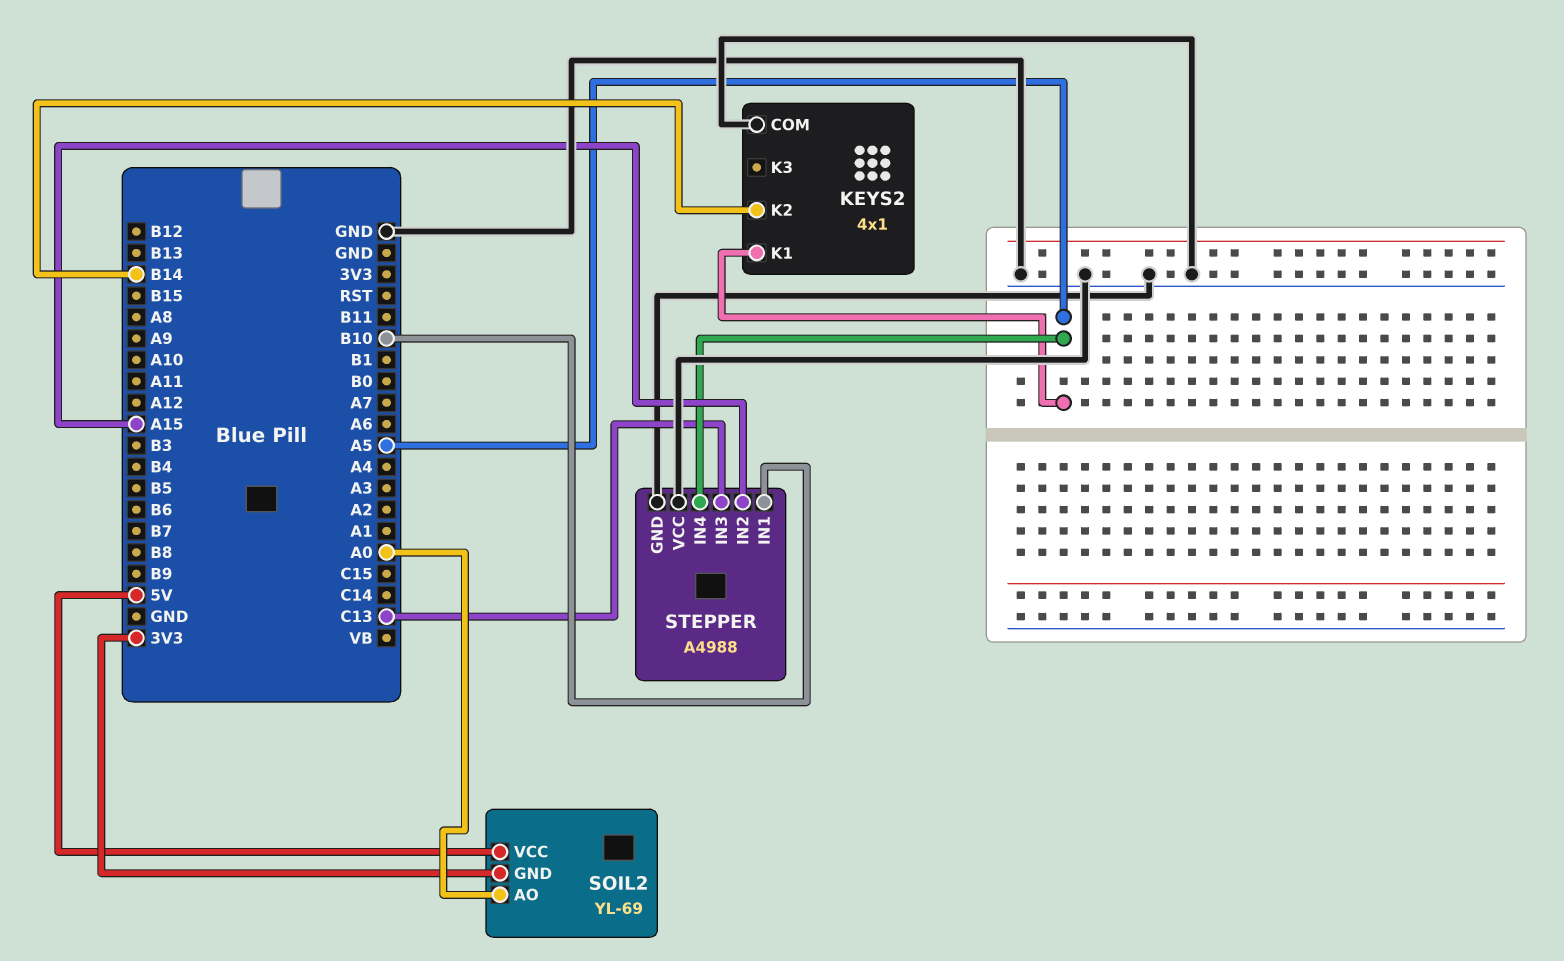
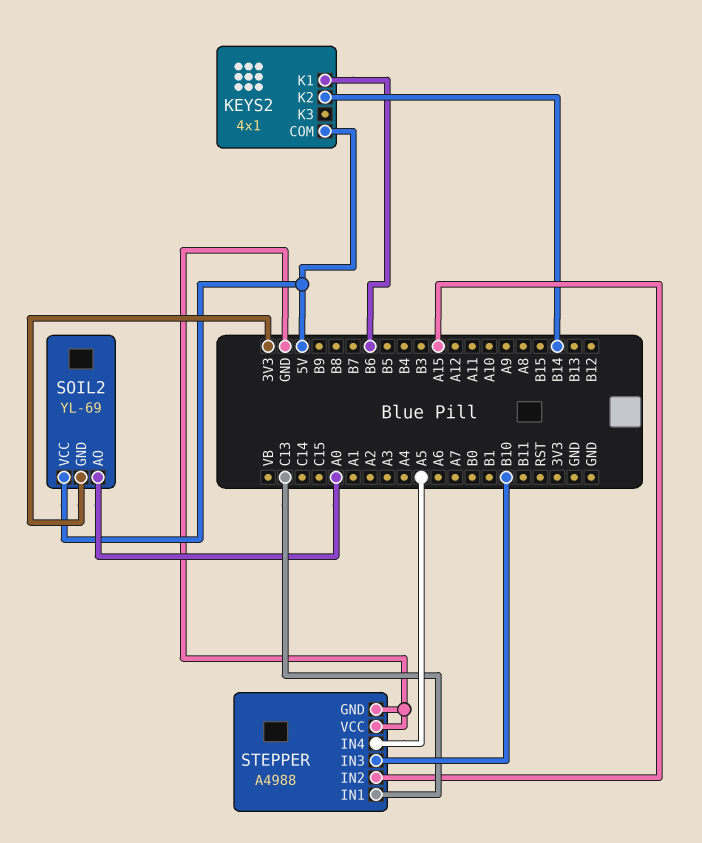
KEYS2 pin COM: GND -> 5V
KEYS2 pin K1: A5 -> B6
STEPPER pin IN1: B10 -> C13
STEPPER pin IN3: C13 -> B10

